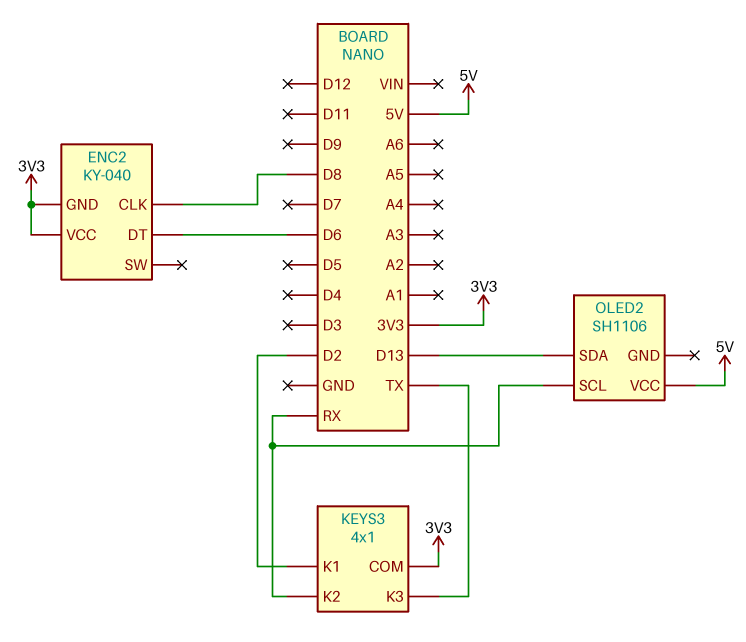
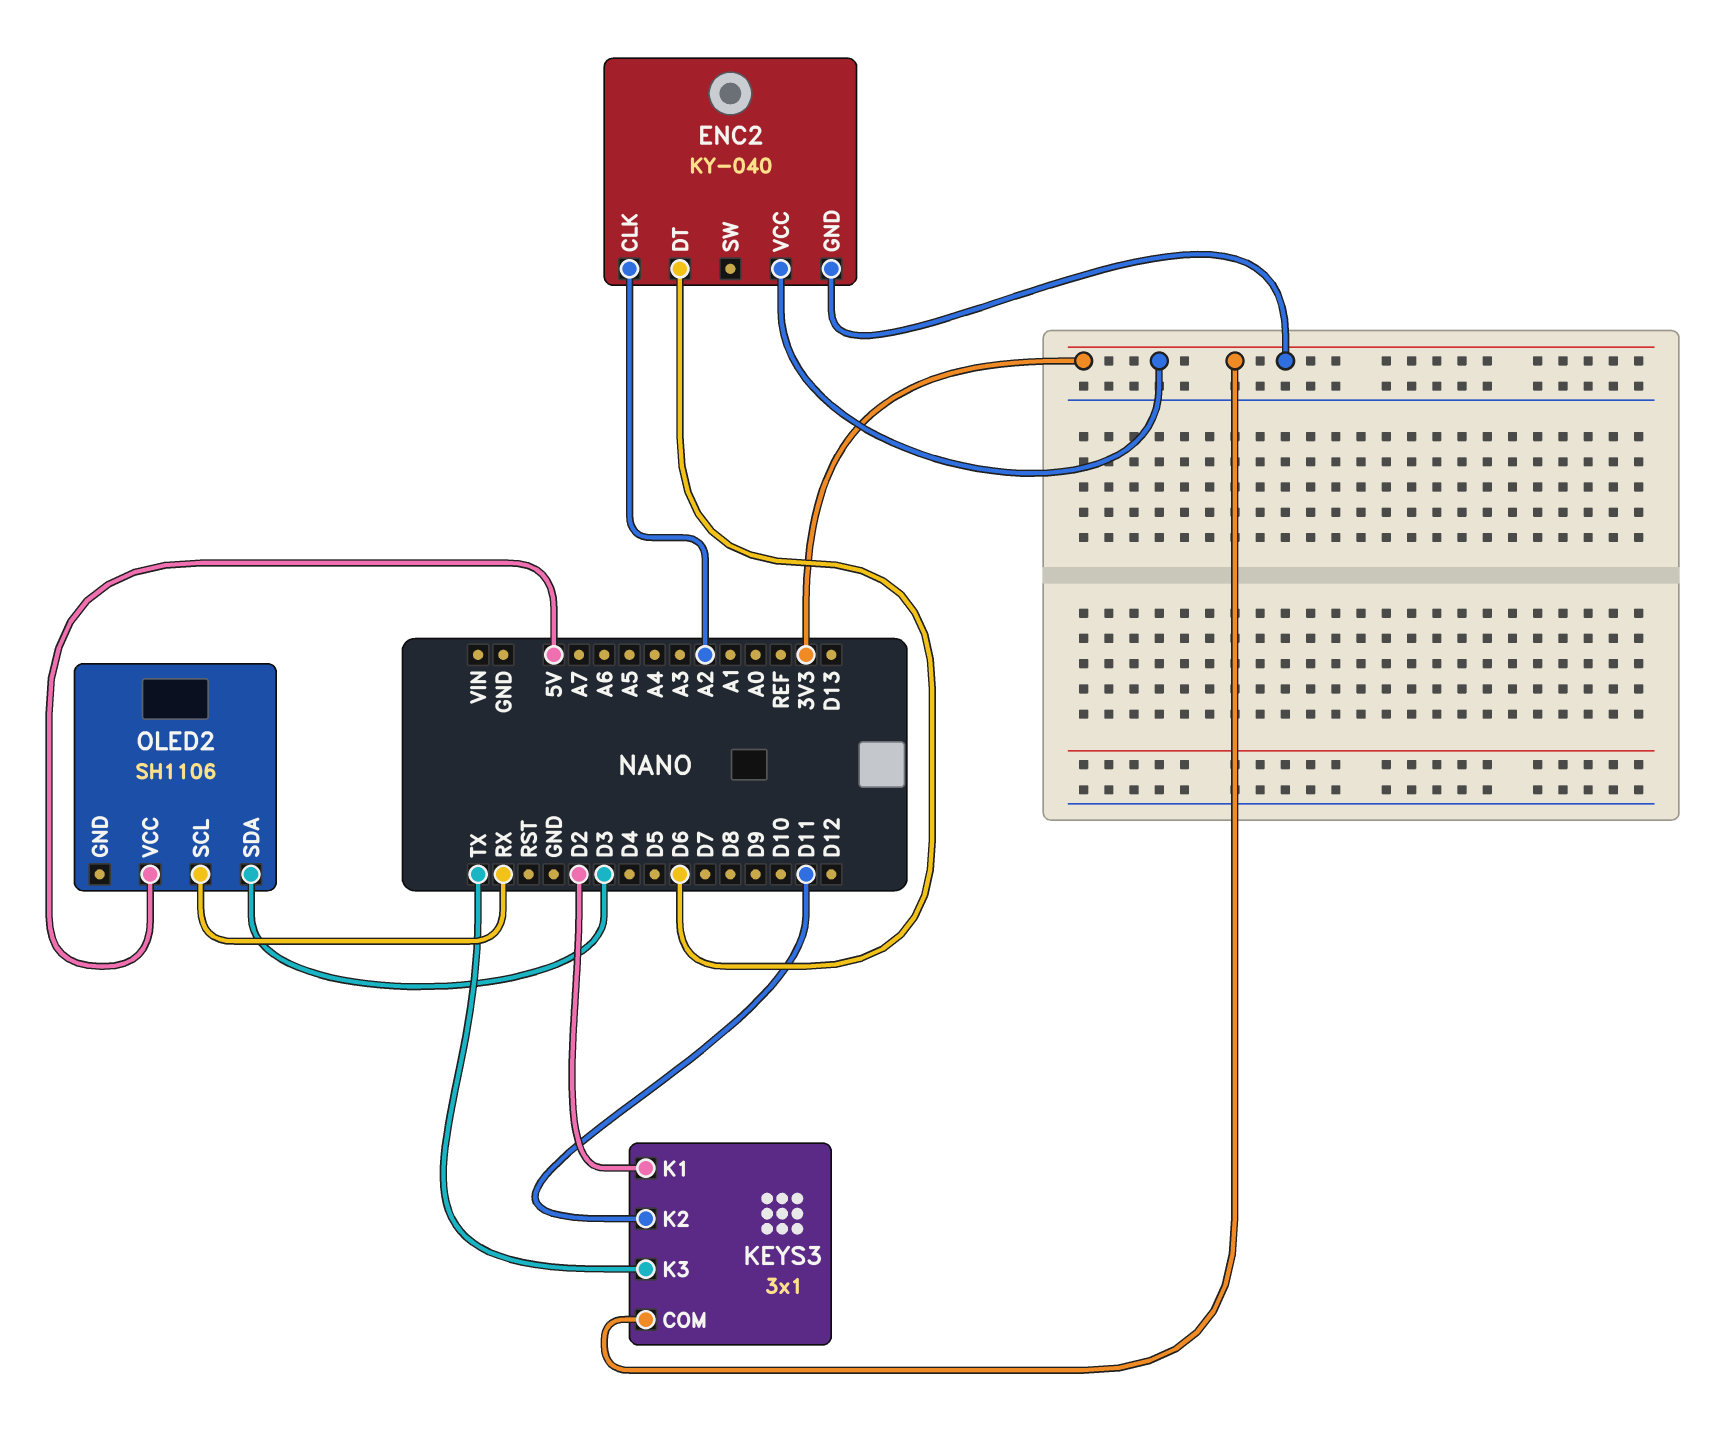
ENC2 pin CLK: D8 -> A2
KEYS3: 4x1 -> 3x1
KEYS3 pin K2: RX -> D11
OLED2 pin SDA: D13 -> D3

